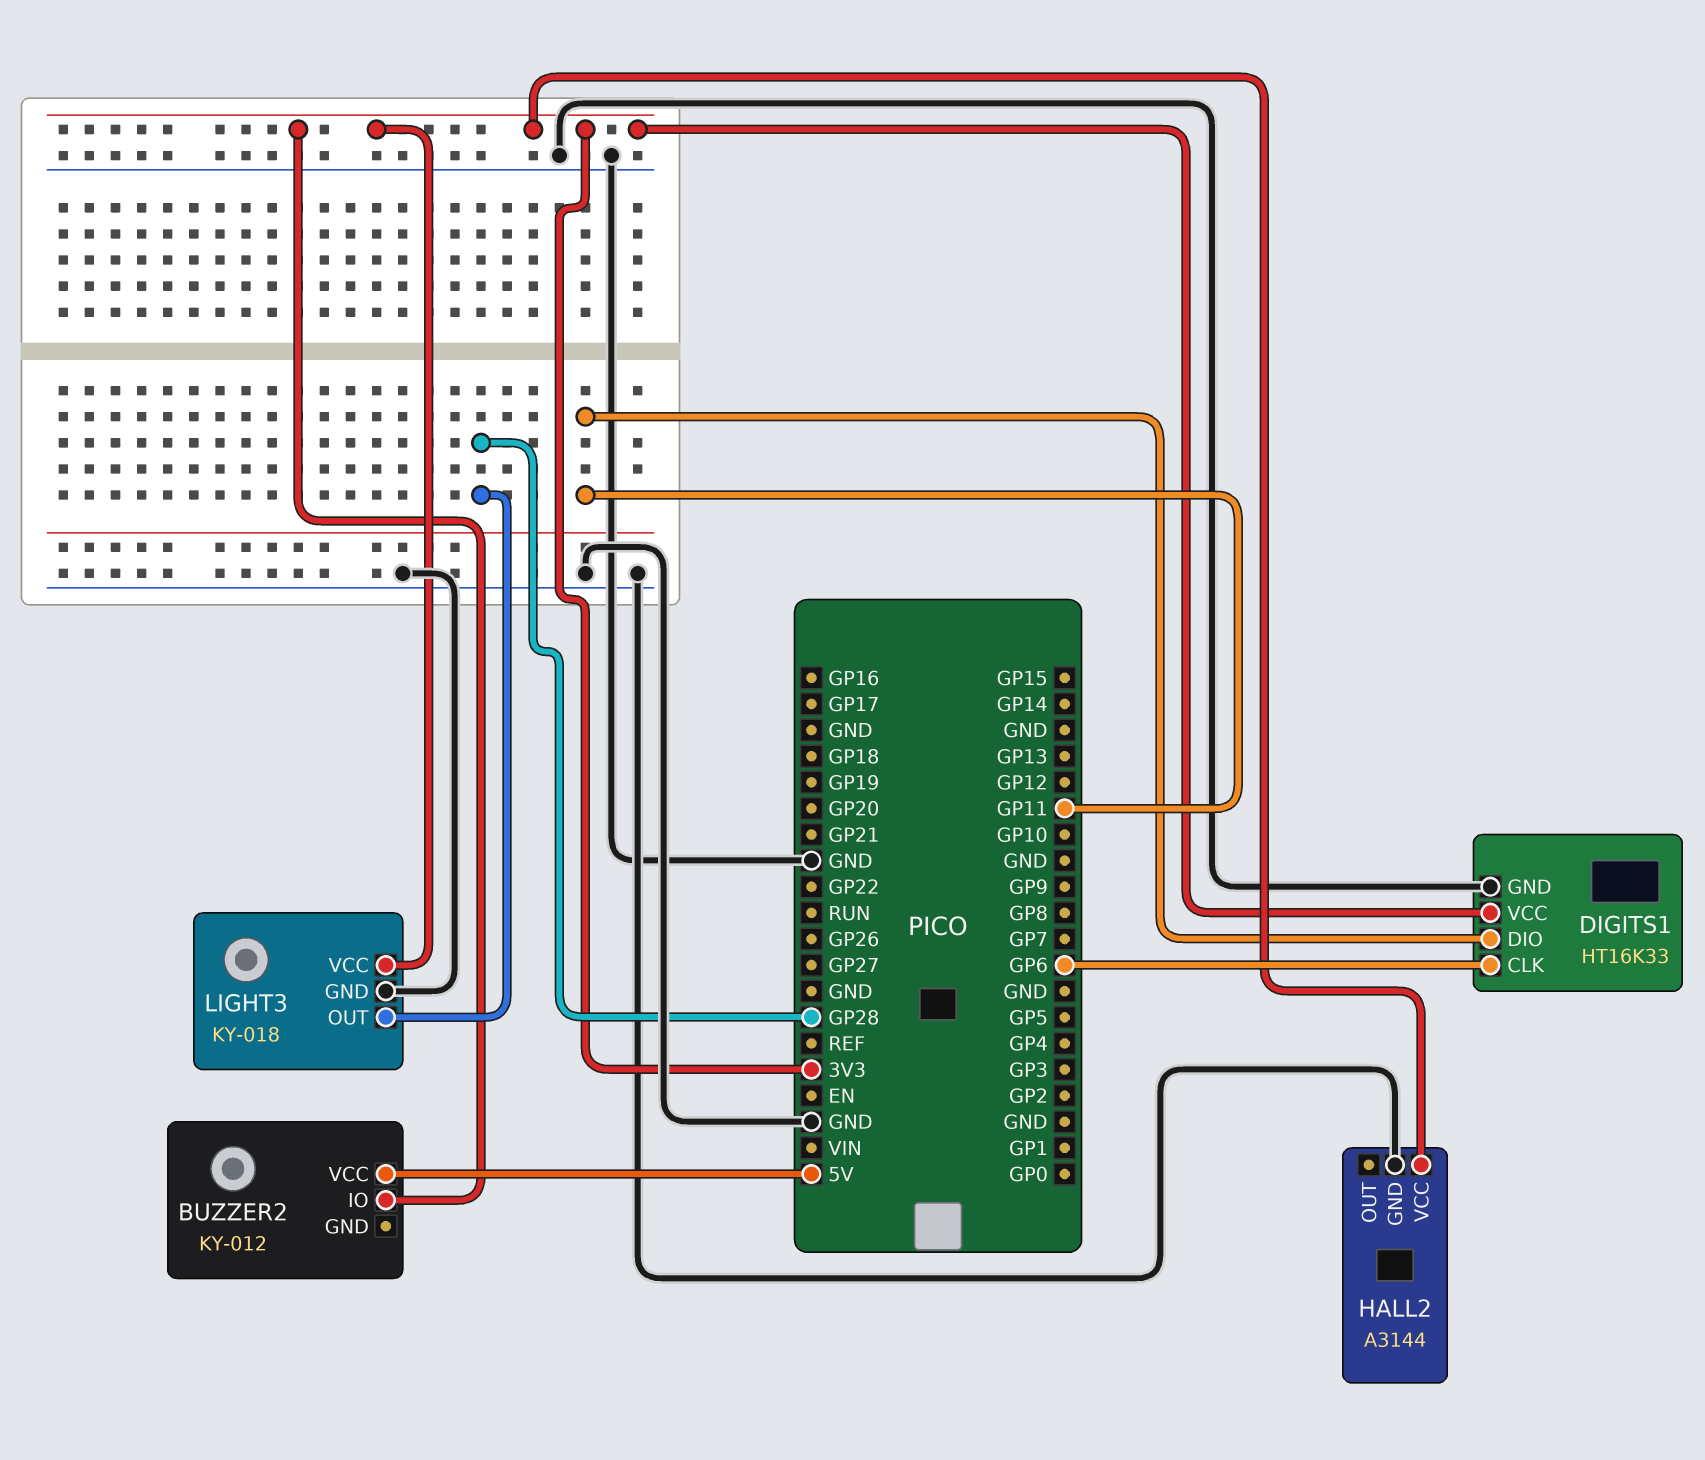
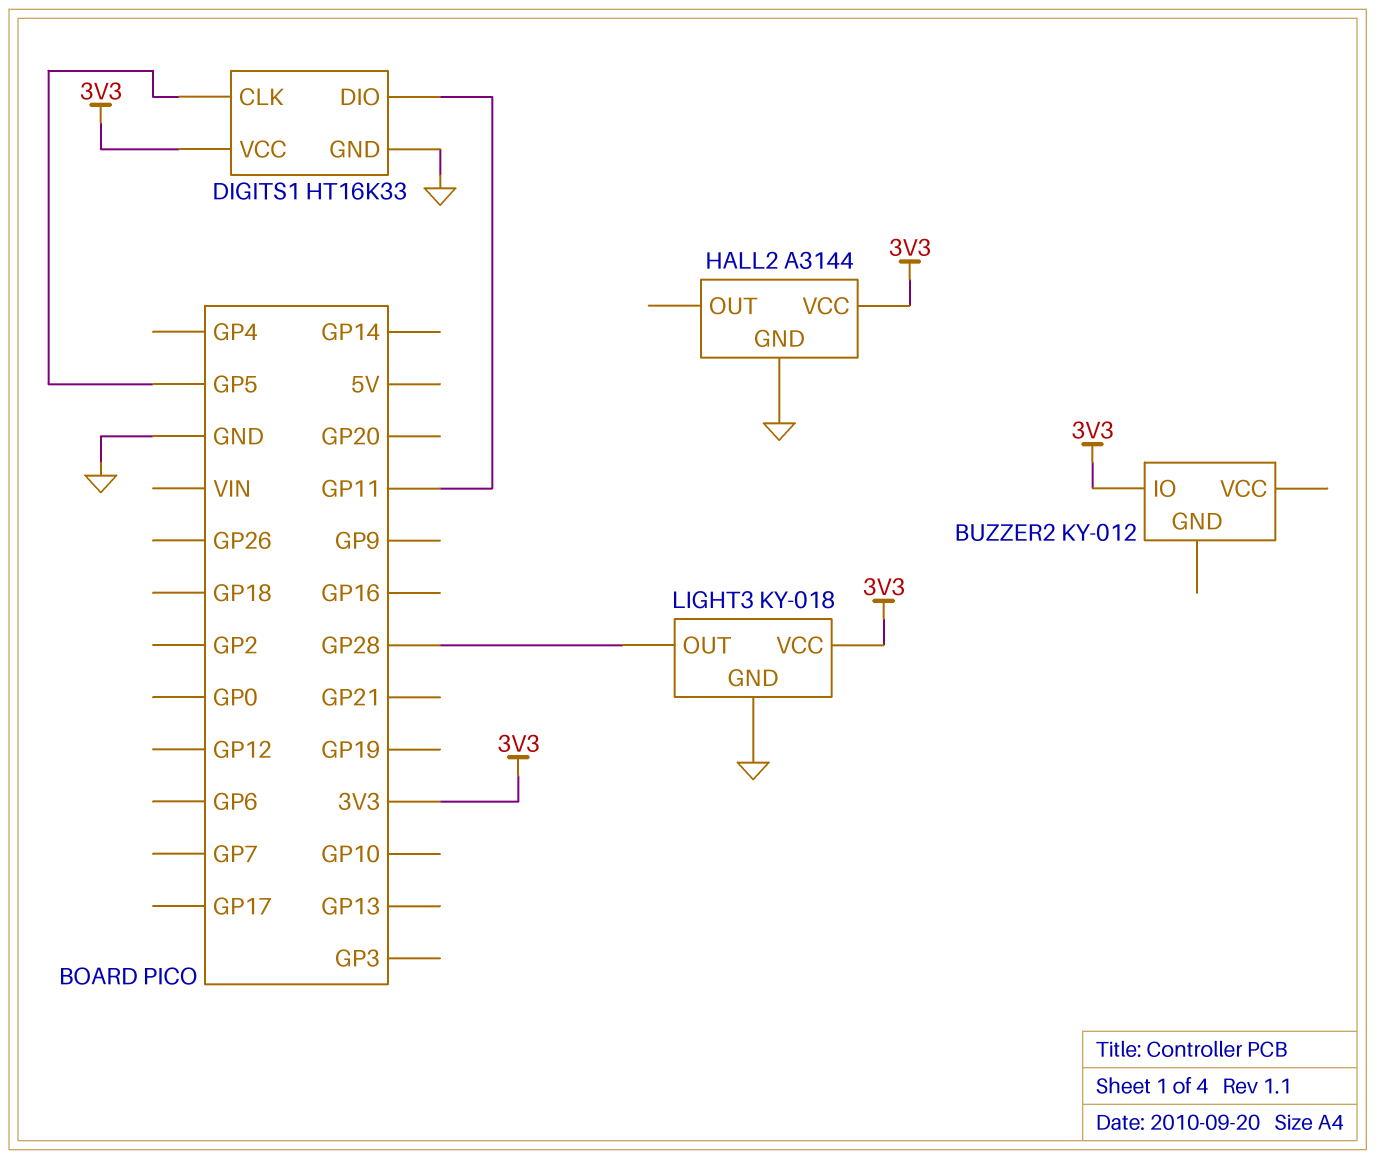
BUZZER2 pin VCC: 5V -> none
DIGITS1 pin CLK: GP6 -> GP5

